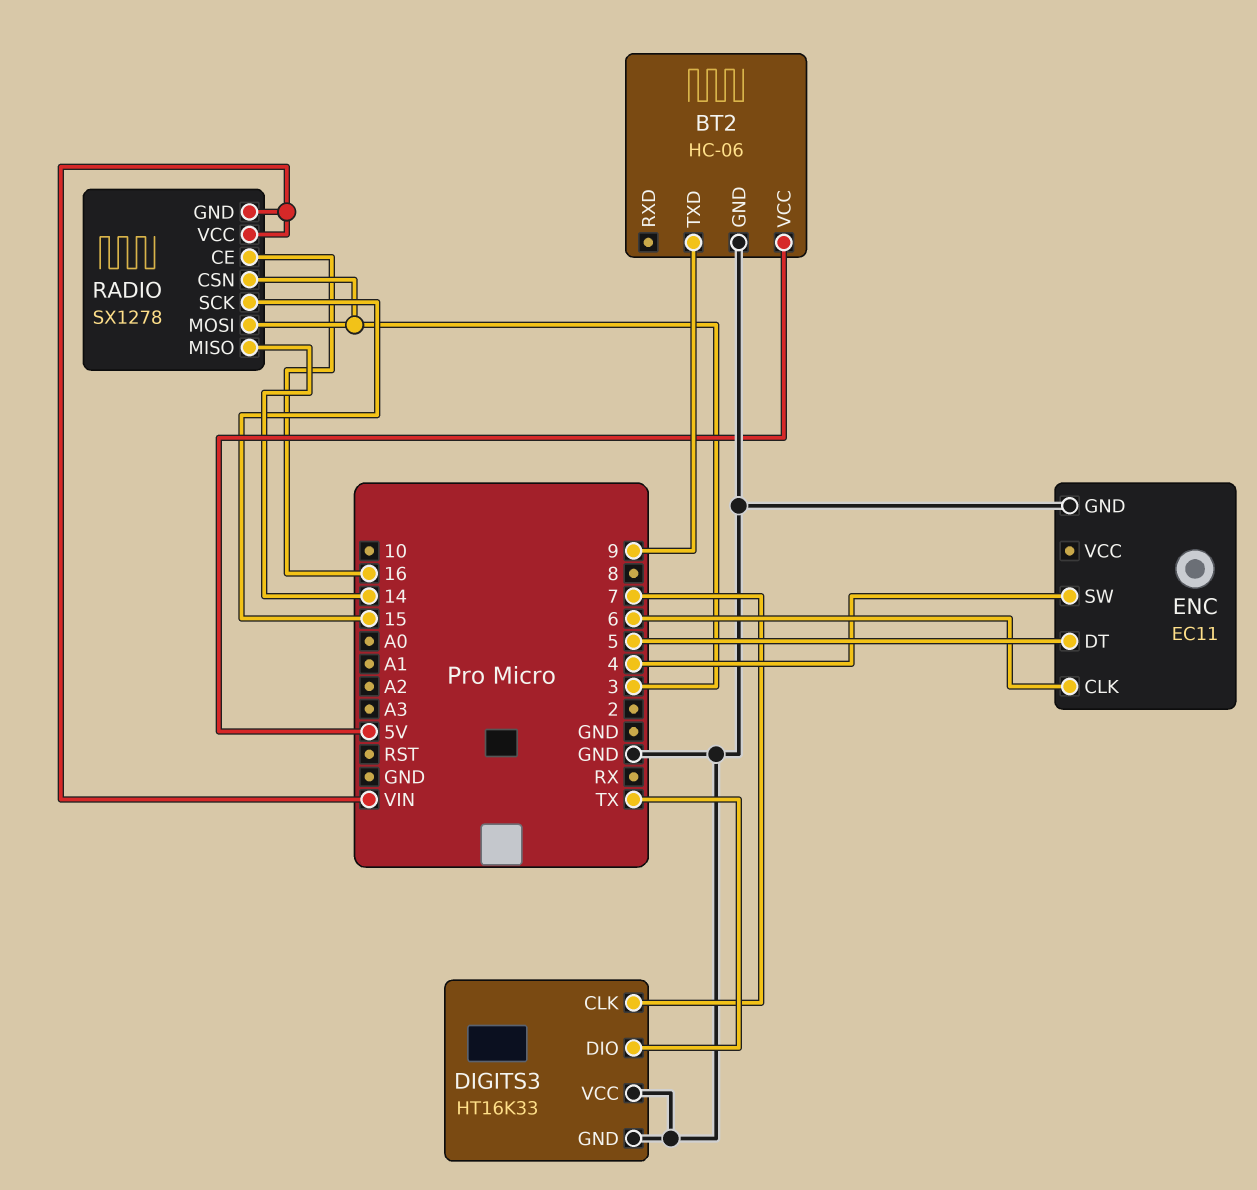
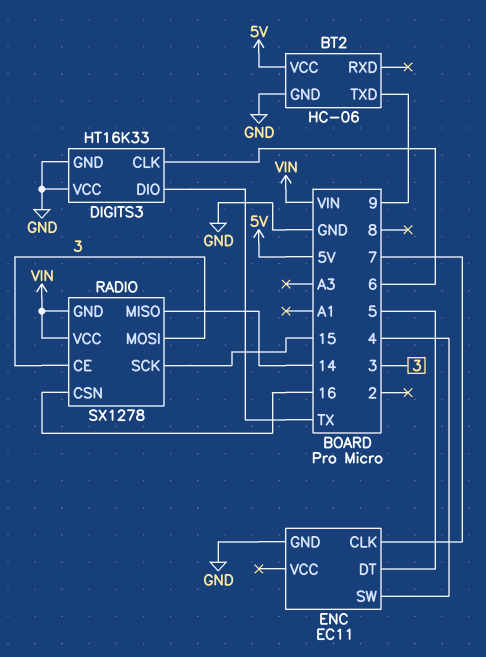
DIGITS3 pin CLK: 7 -> 6
ENC pin CLK: 6 -> 7
RADIO pin CE: 16 -> 3
RADIO pin CSN: 3 -> 16

